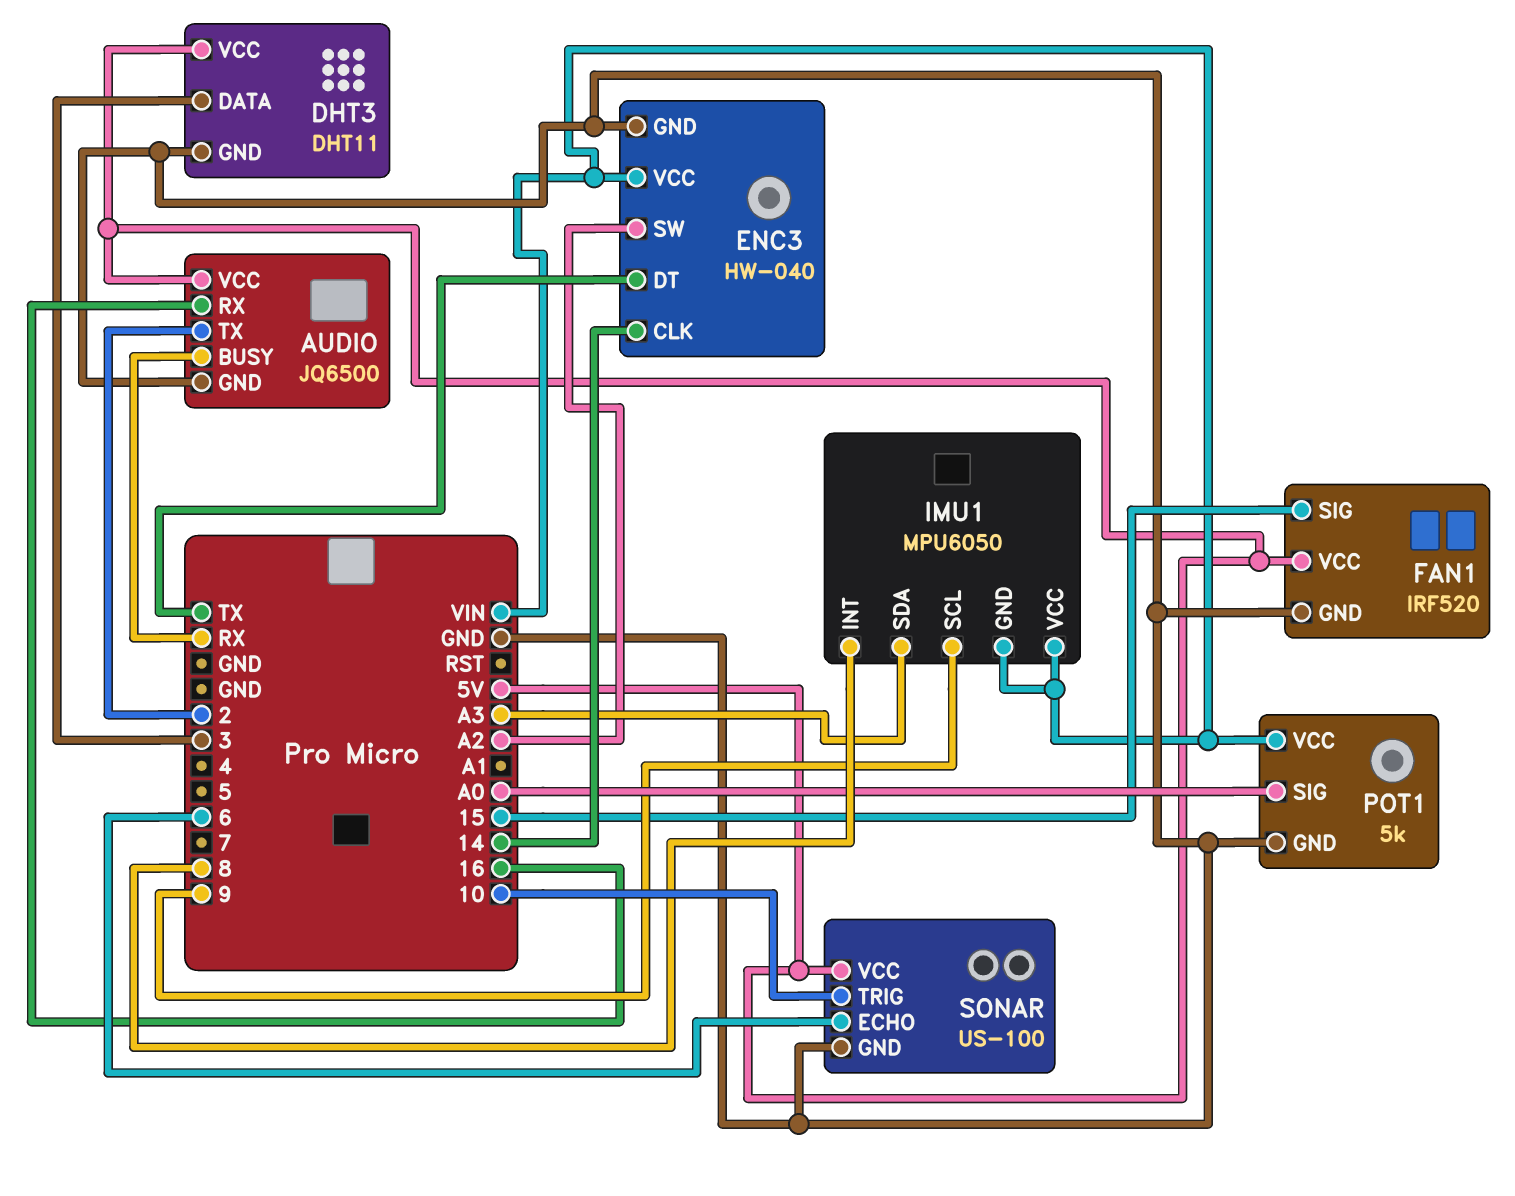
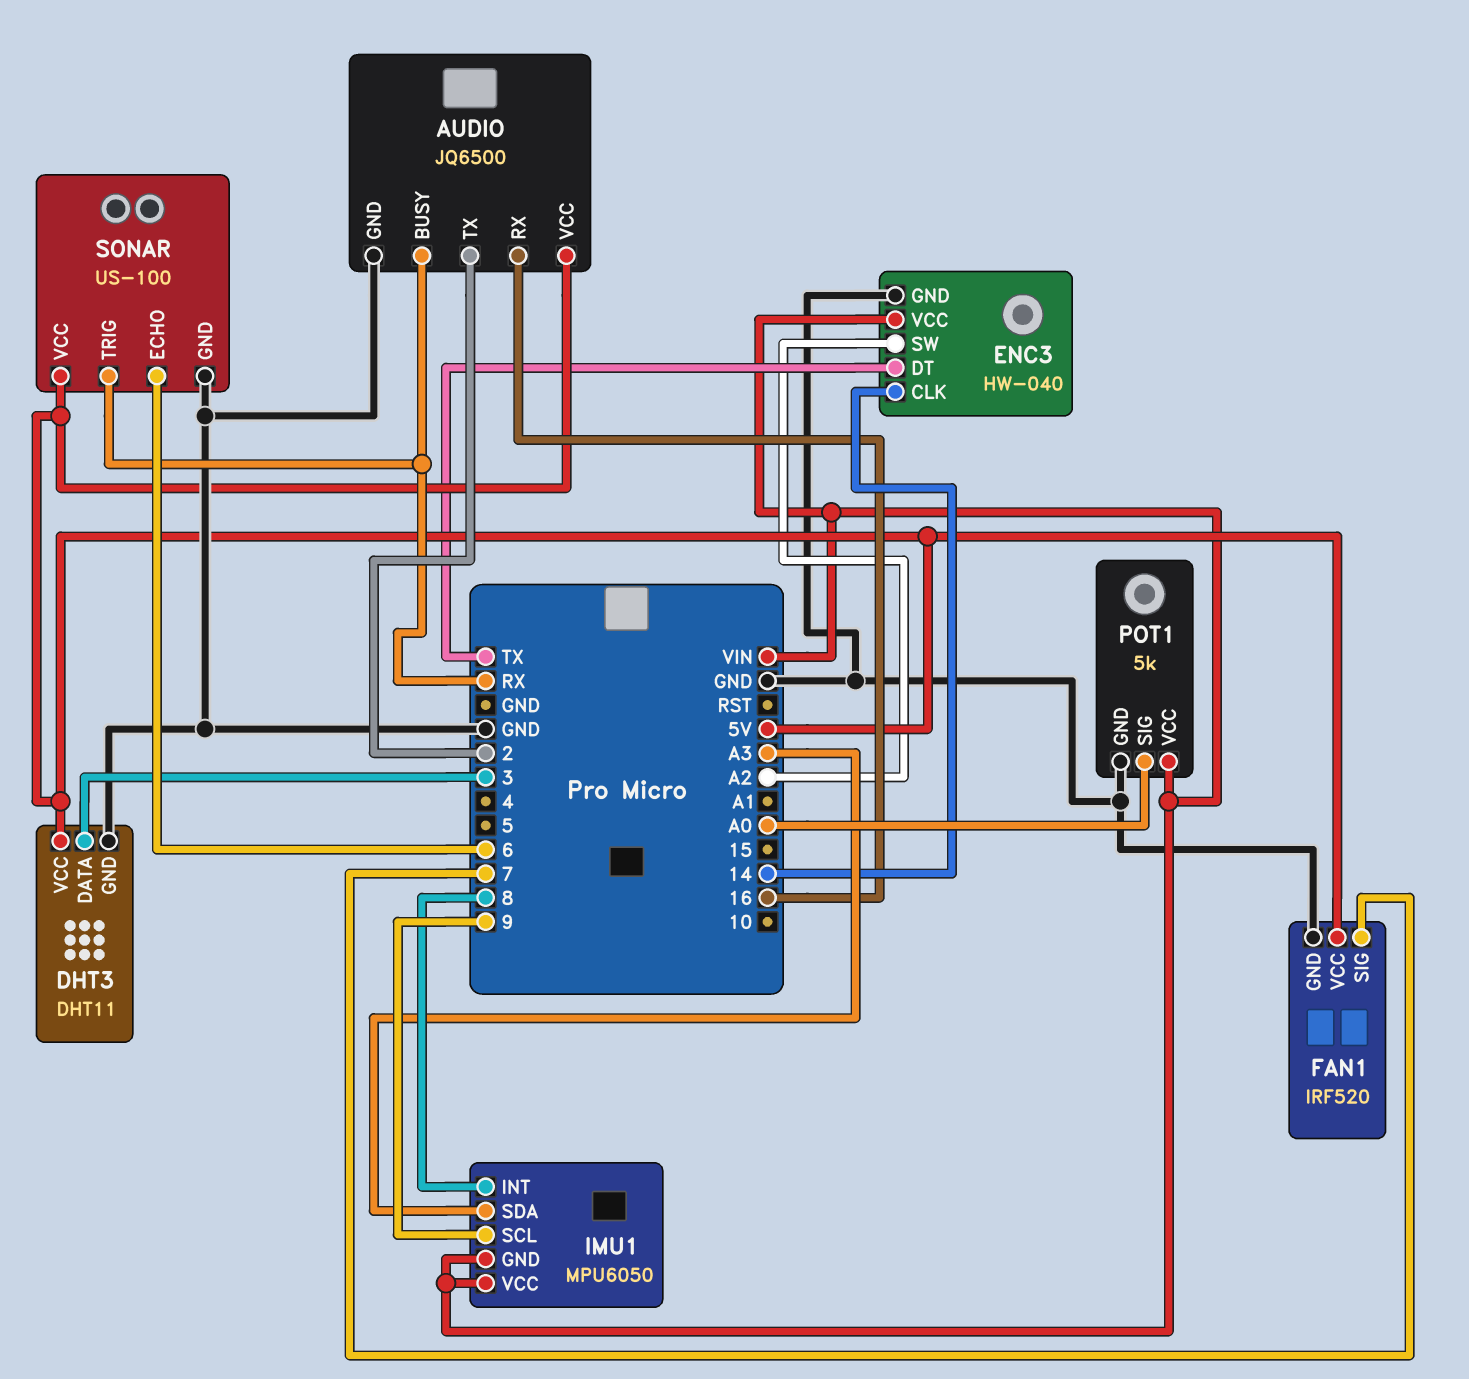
FAN1 pin SIG: 15 -> 7
SONAR pin TRIG: 10 -> RX

